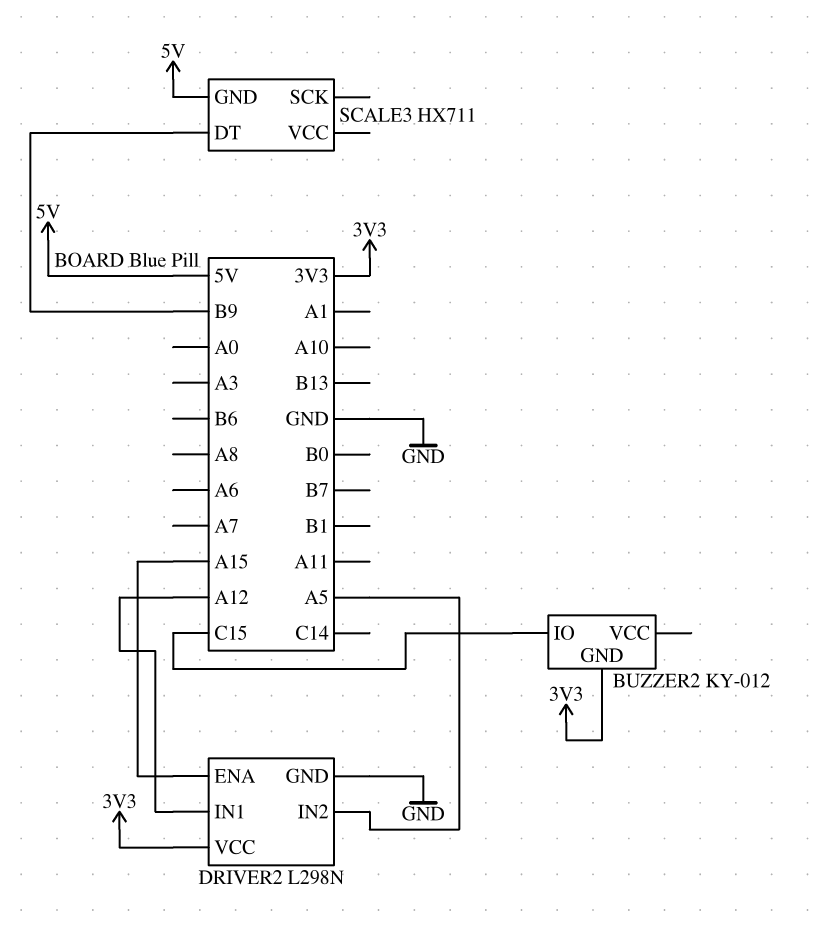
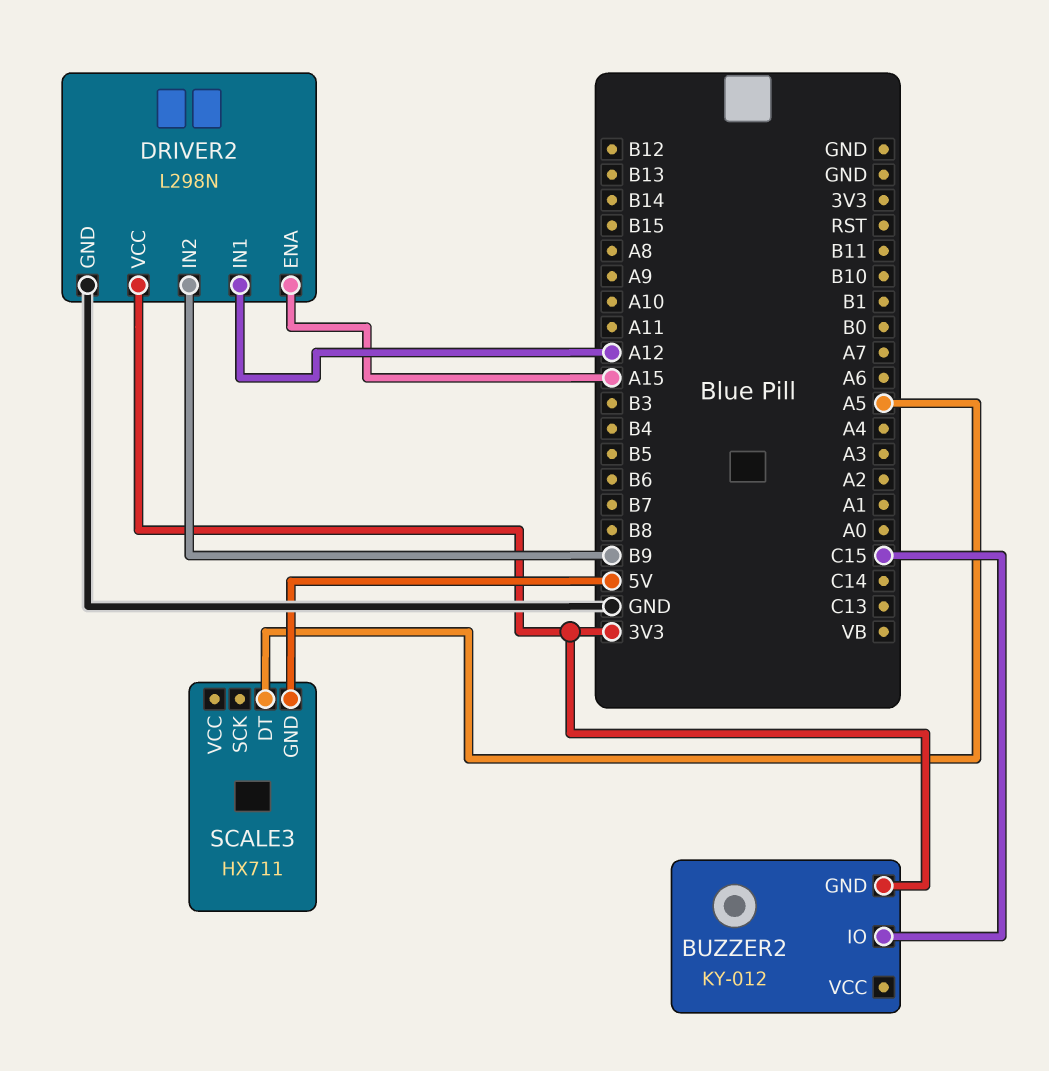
DRIVER2 pin IN2: A5 -> B9
SCALE3 pin DT: B9 -> A5

